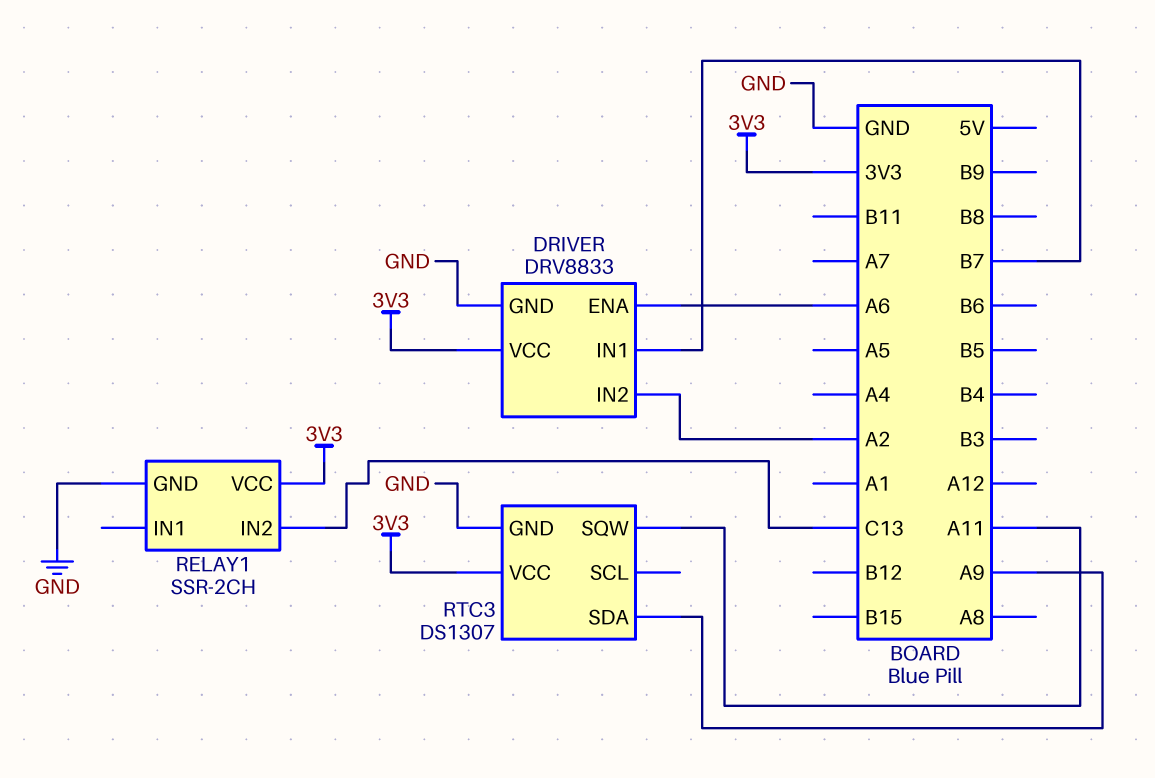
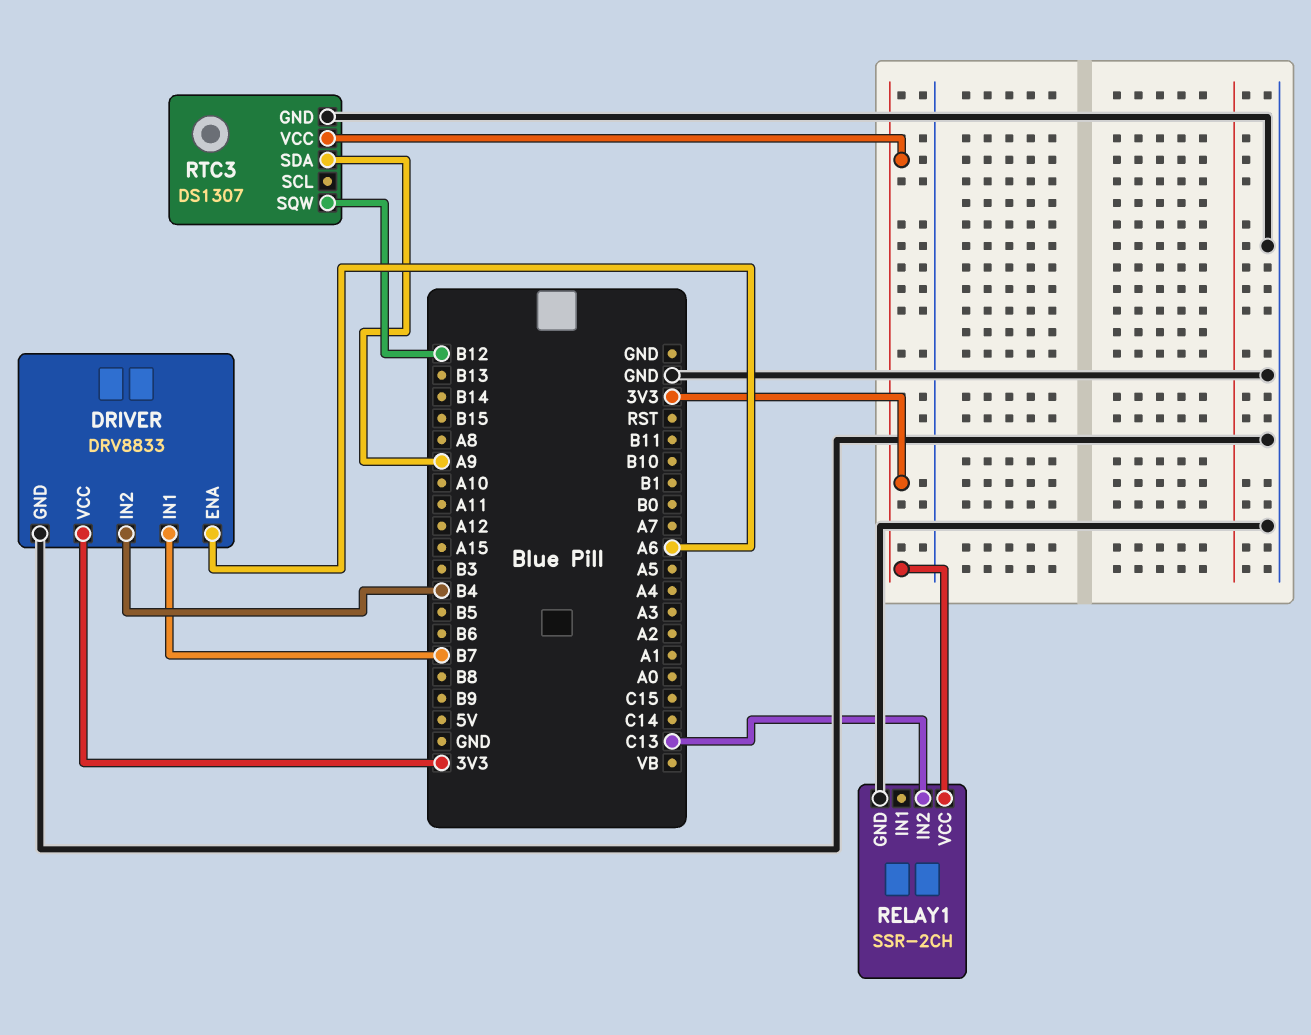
DRIVER pin IN2: A2 -> B4
RTC3 pin SQW: A11 -> B12

